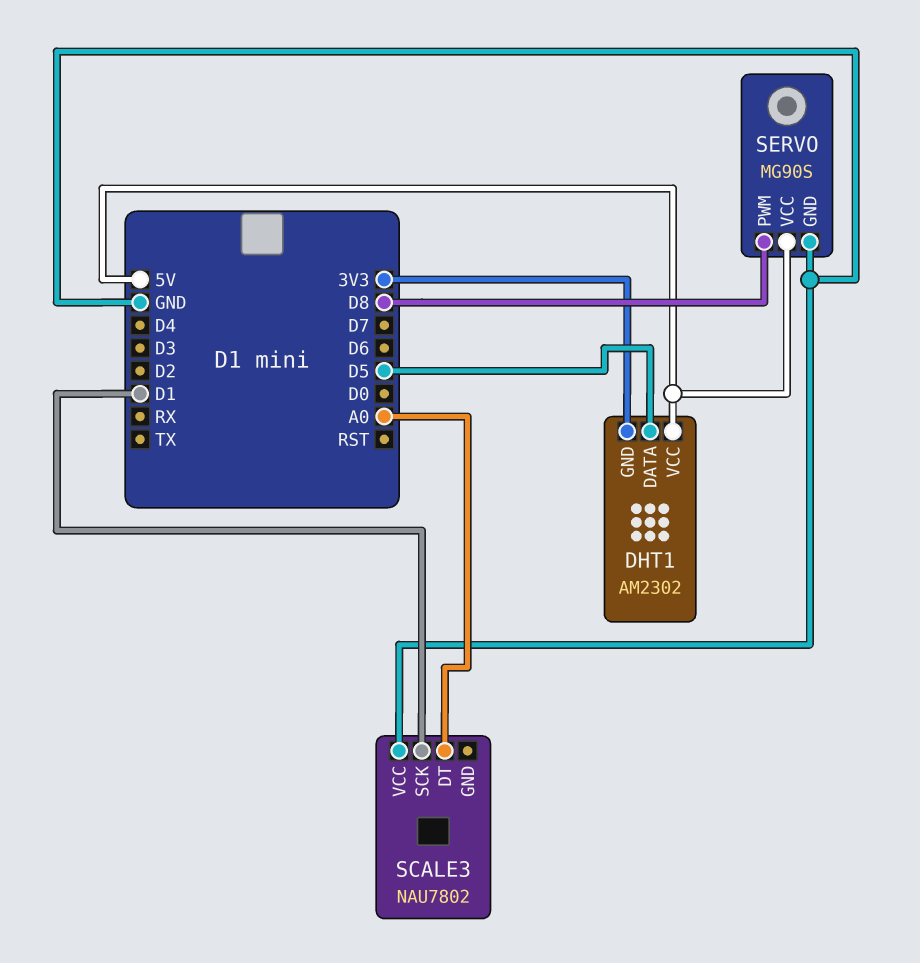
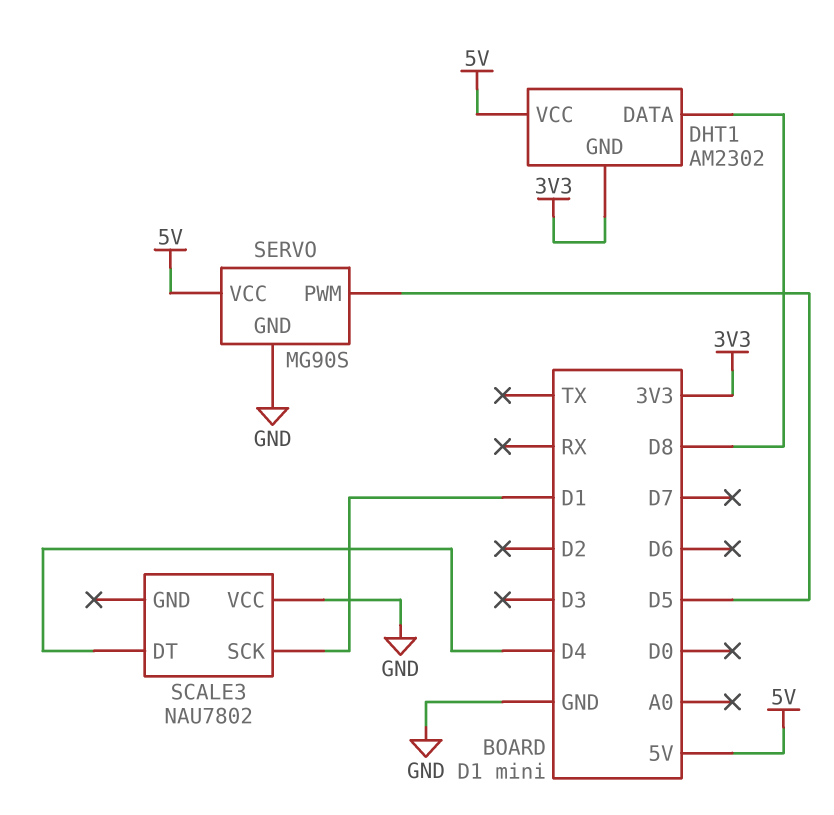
DHT1 pin DATA: D5 -> D8
SCALE3 pin DT: A0 -> D4
SERVO pin PWM: D8 -> D5

